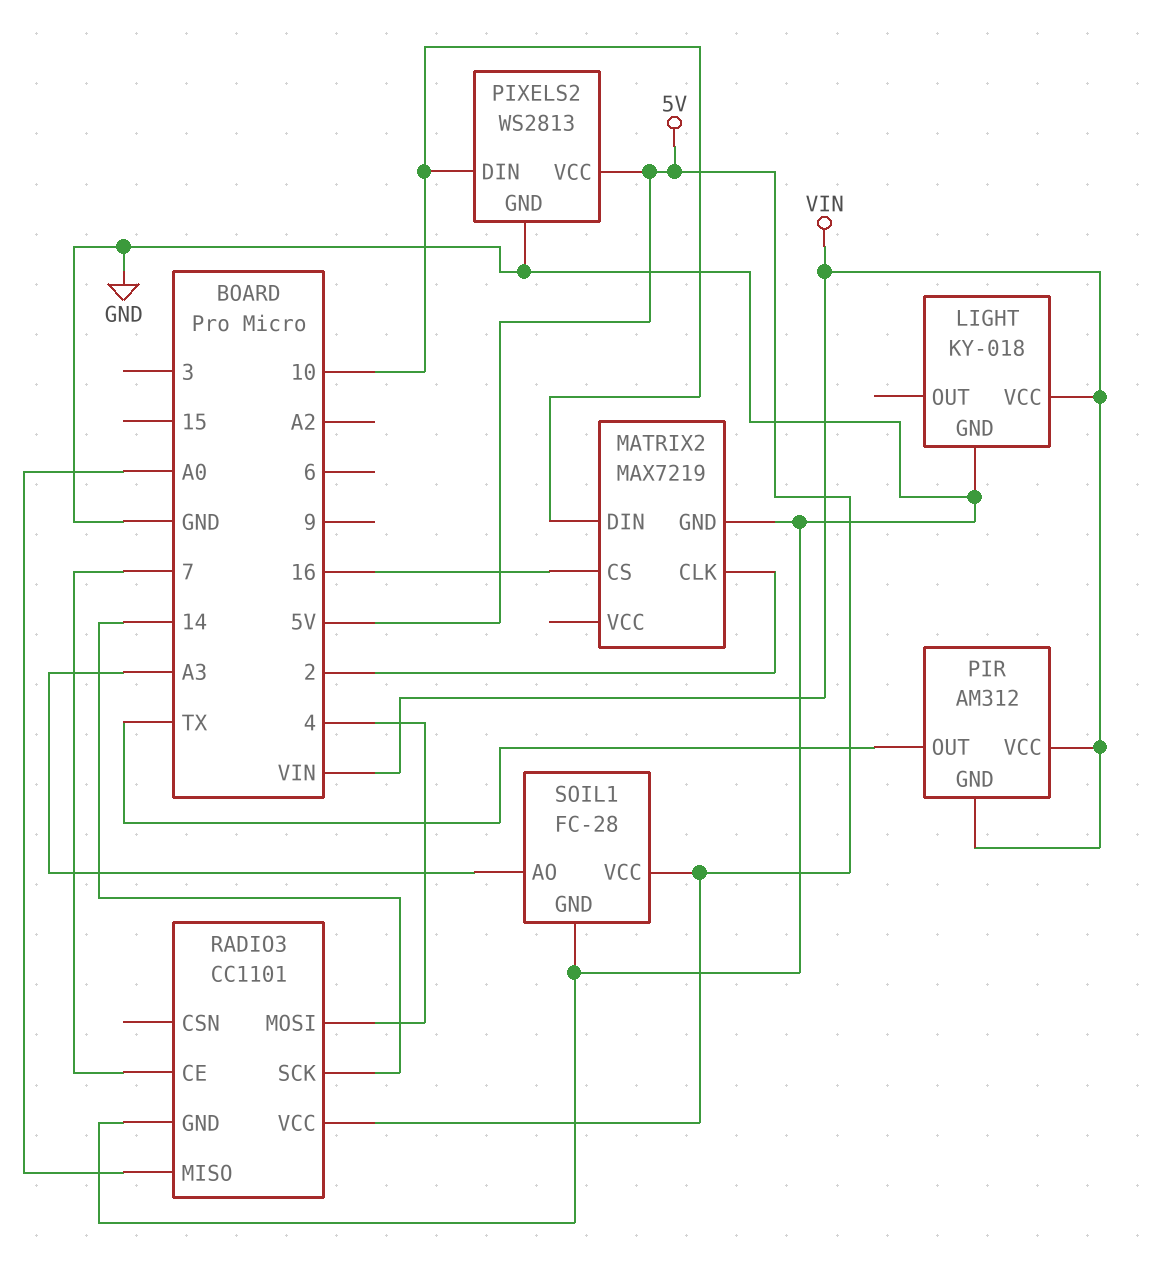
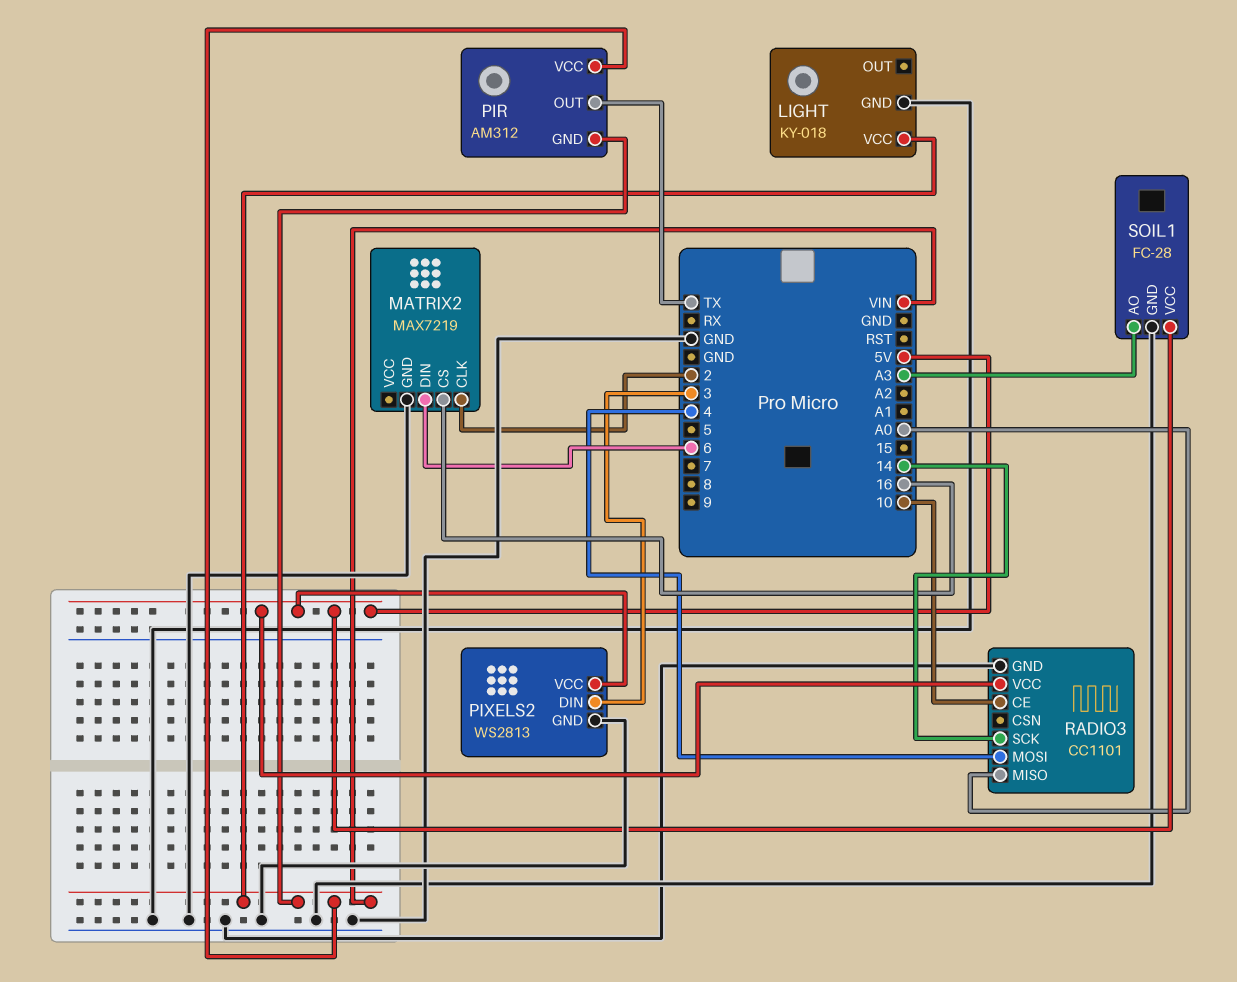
MATRIX2 pin DIN: 10 -> 6
PIXELS2 pin DIN: 10 -> 3
RADIO3 pin CE: 7 -> 10

